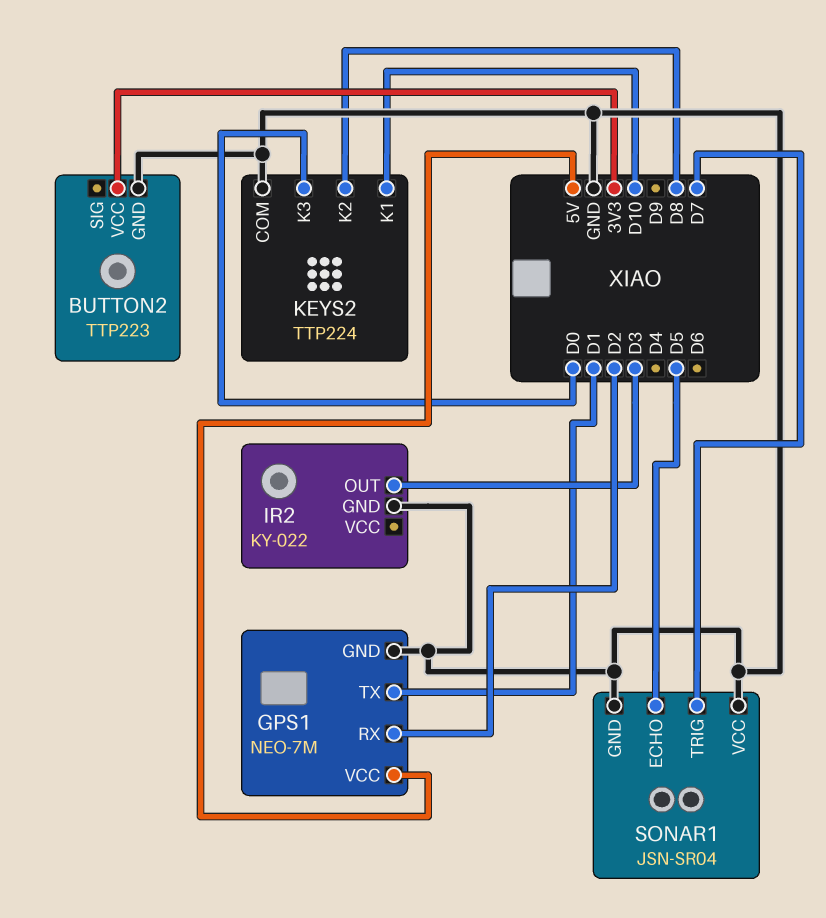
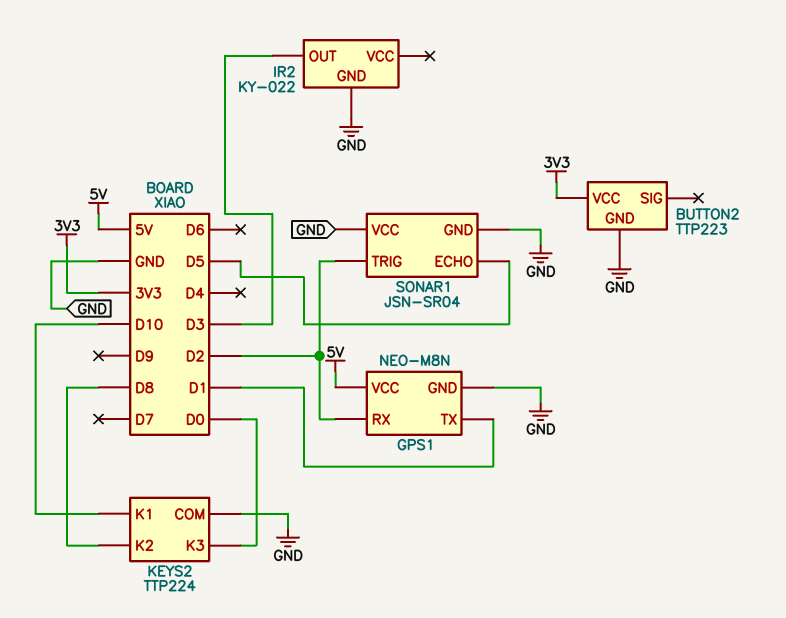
GPS1: NEO-7M -> NEO-M8N
SONAR1 pin TRIG: D7 -> D2

